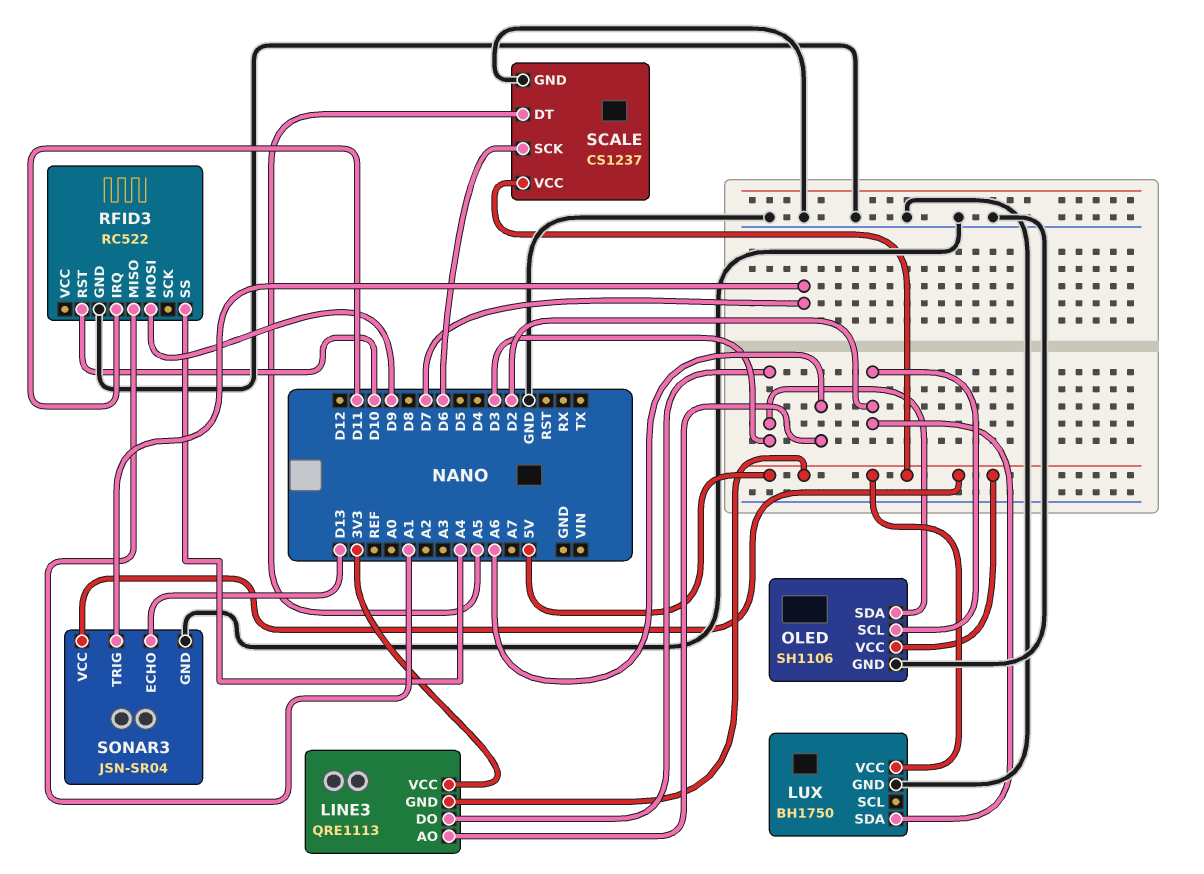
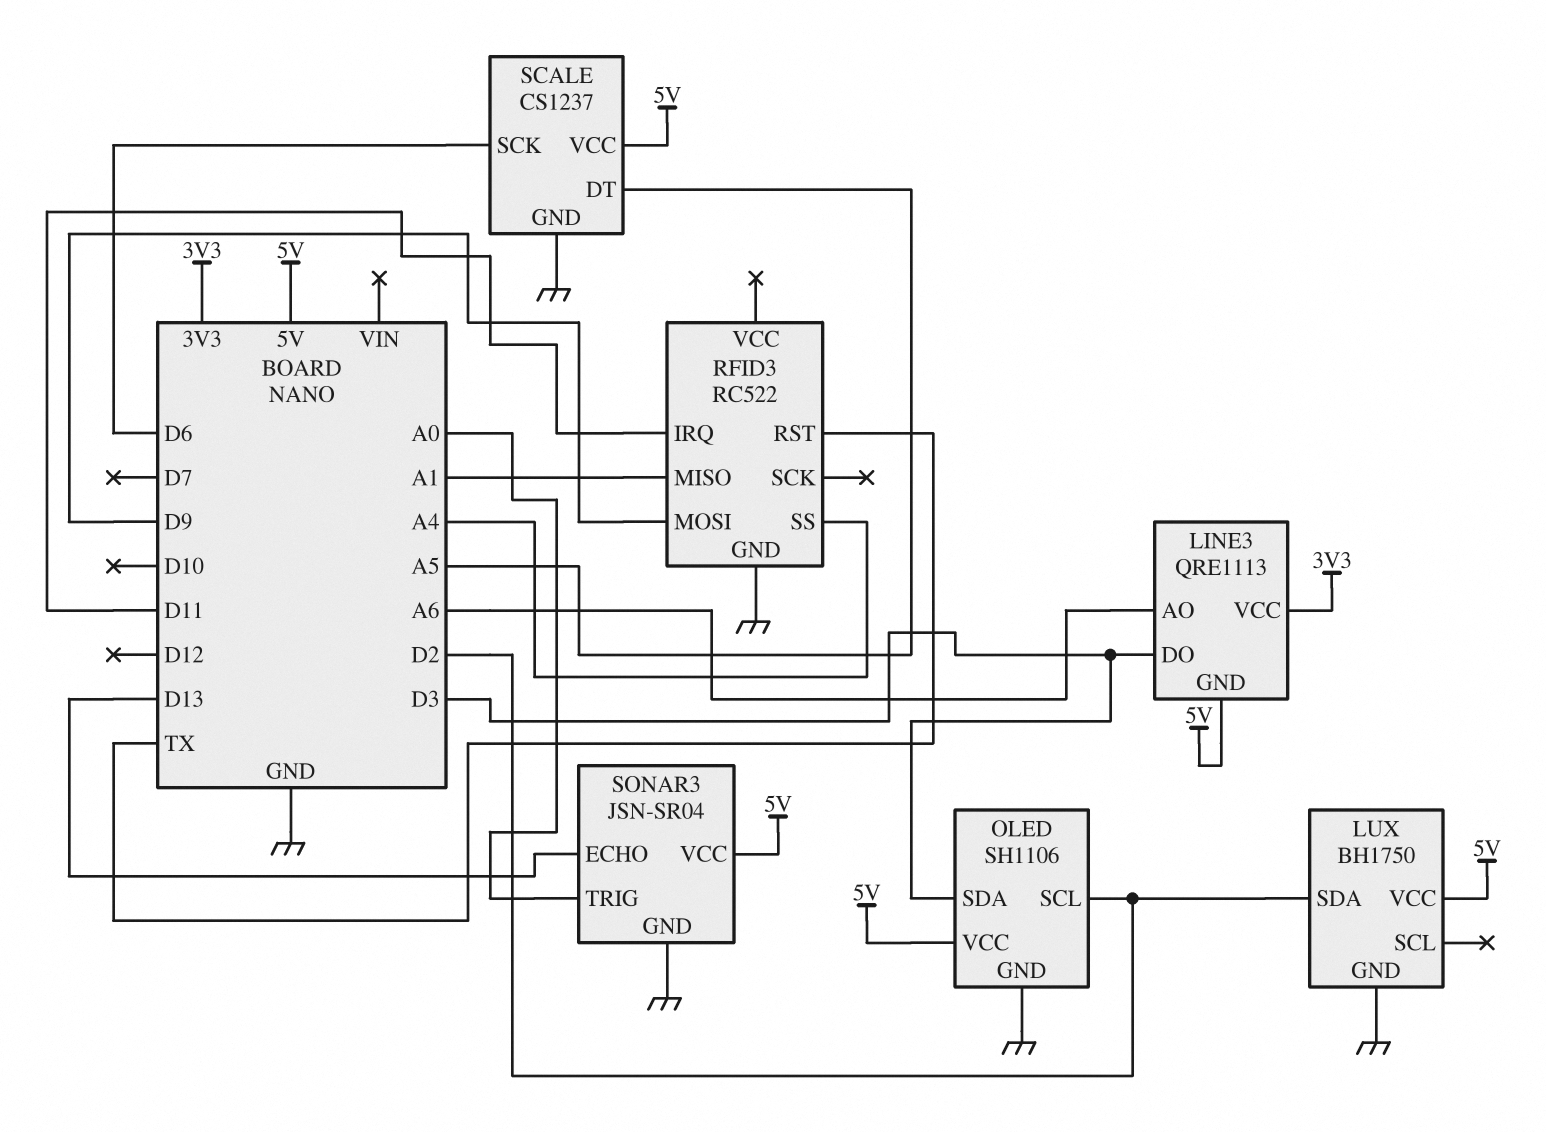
RFID3 pin RST: D10 -> TX
SONAR3 pin TRIG: D7 -> A0

